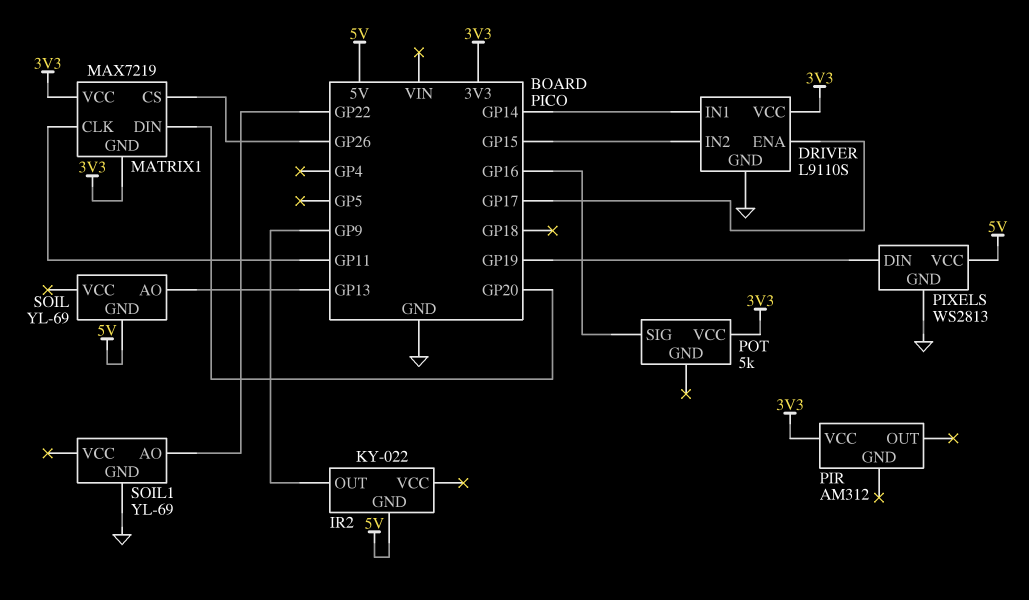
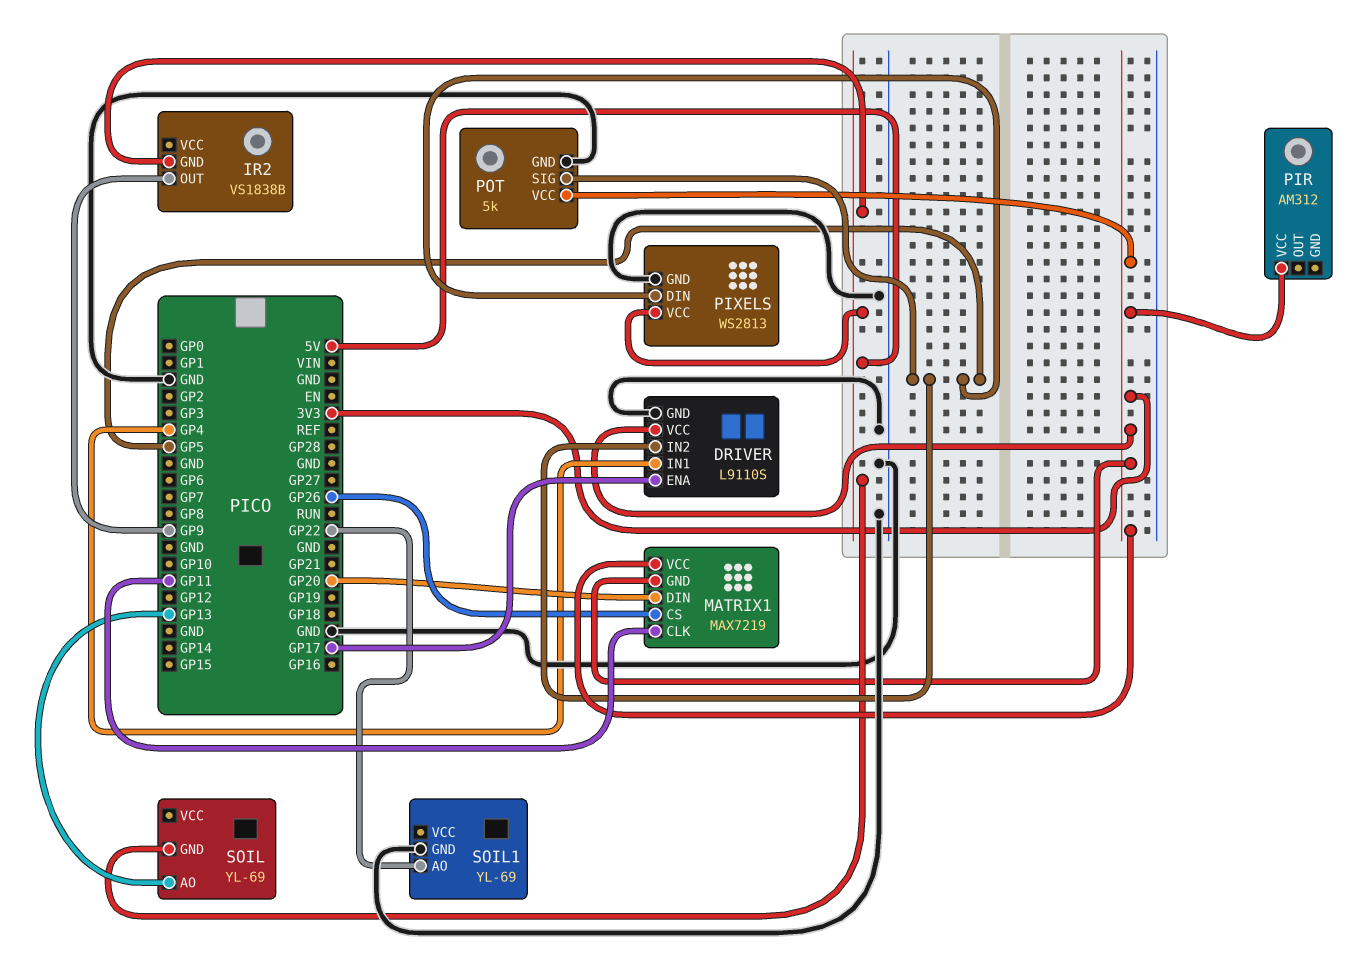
DRIVER pin IN1: GP14 -> GP4
DRIVER pin IN2: GP15 -> GP5
IR2: KY-022 -> VS1838B
PIXELS pin DIN: GP19 -> GP5
POT pin GND: none -> GND
POT pin SIG: GP16 -> GP5

